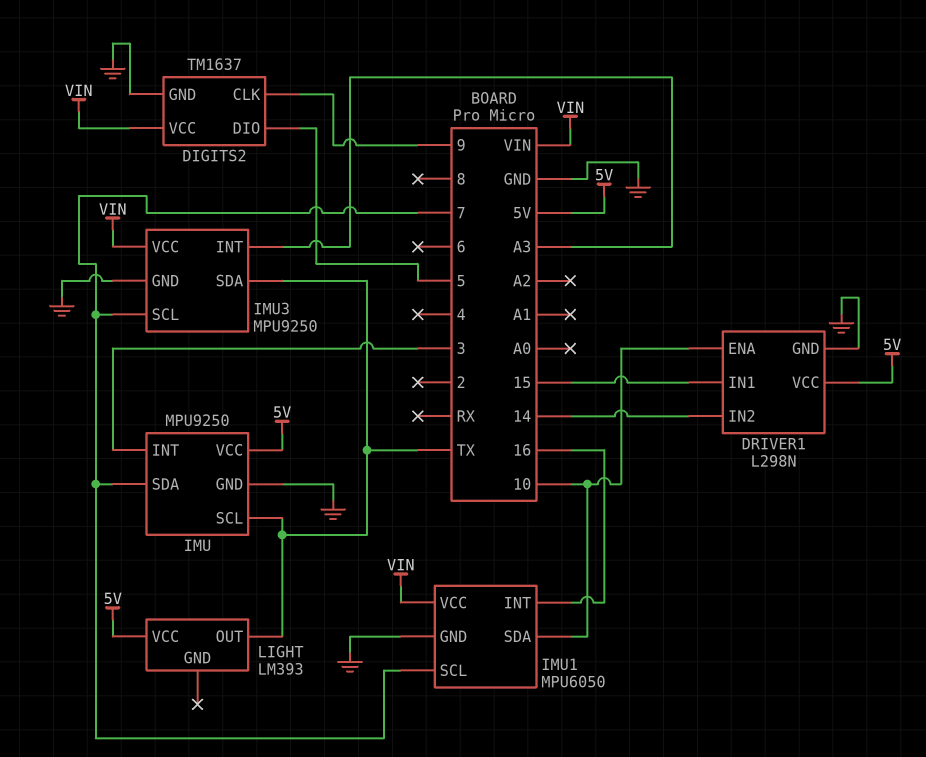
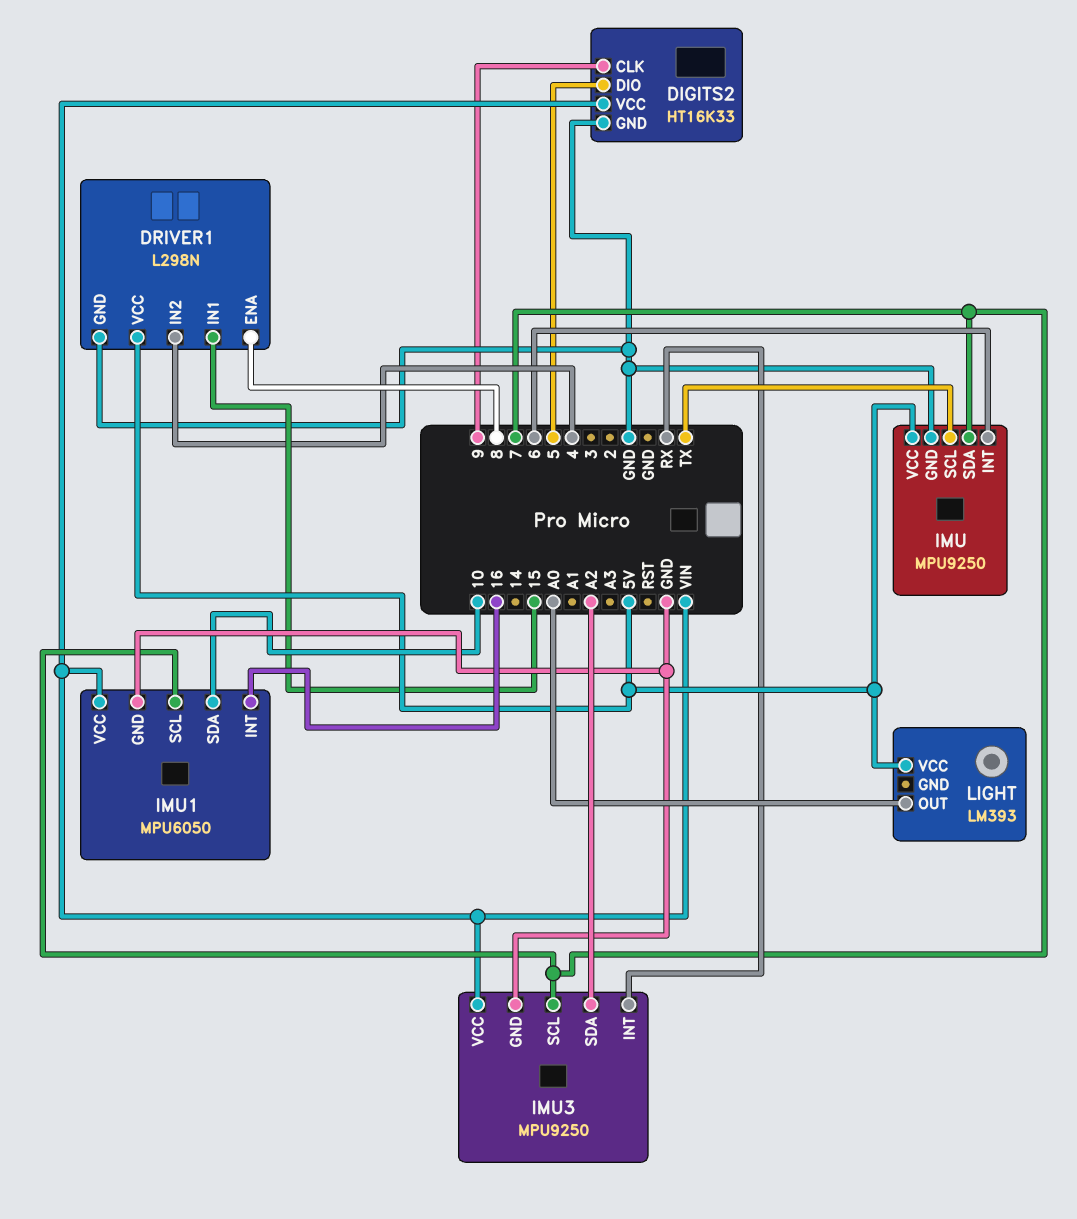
DIGITS2: TM1637 -> HT16K33
DRIVER1 pin ENA: 10 -> 8
DRIVER1 pin IN2: 14 -> 4
IMU pin INT: 3 -> 6
IMU3 pin INT: A3 -> RX
IMU3 pin SDA: TX -> A2
LIGHT pin OUT: TX -> A0

